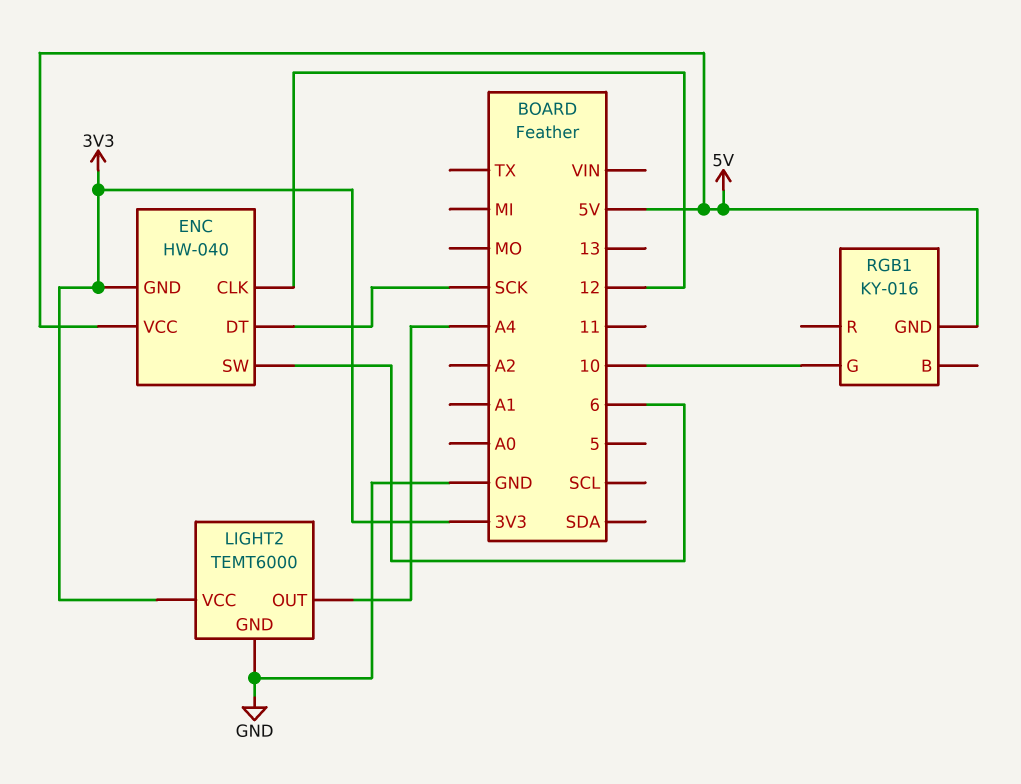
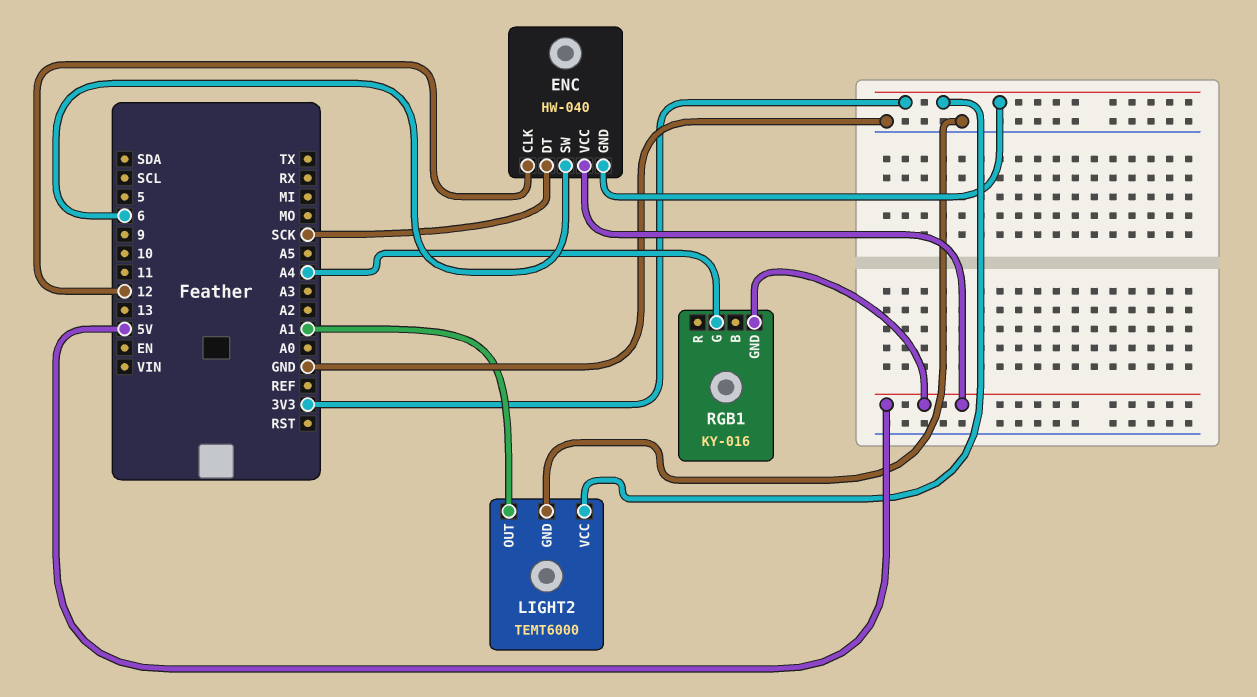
LIGHT2 pin OUT: A4 -> A1
RGB1 pin G: 10 -> A4

